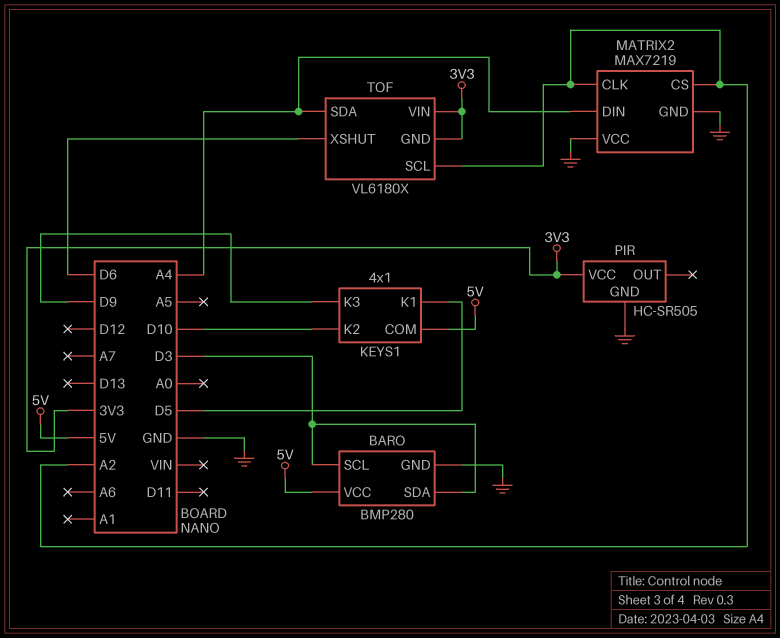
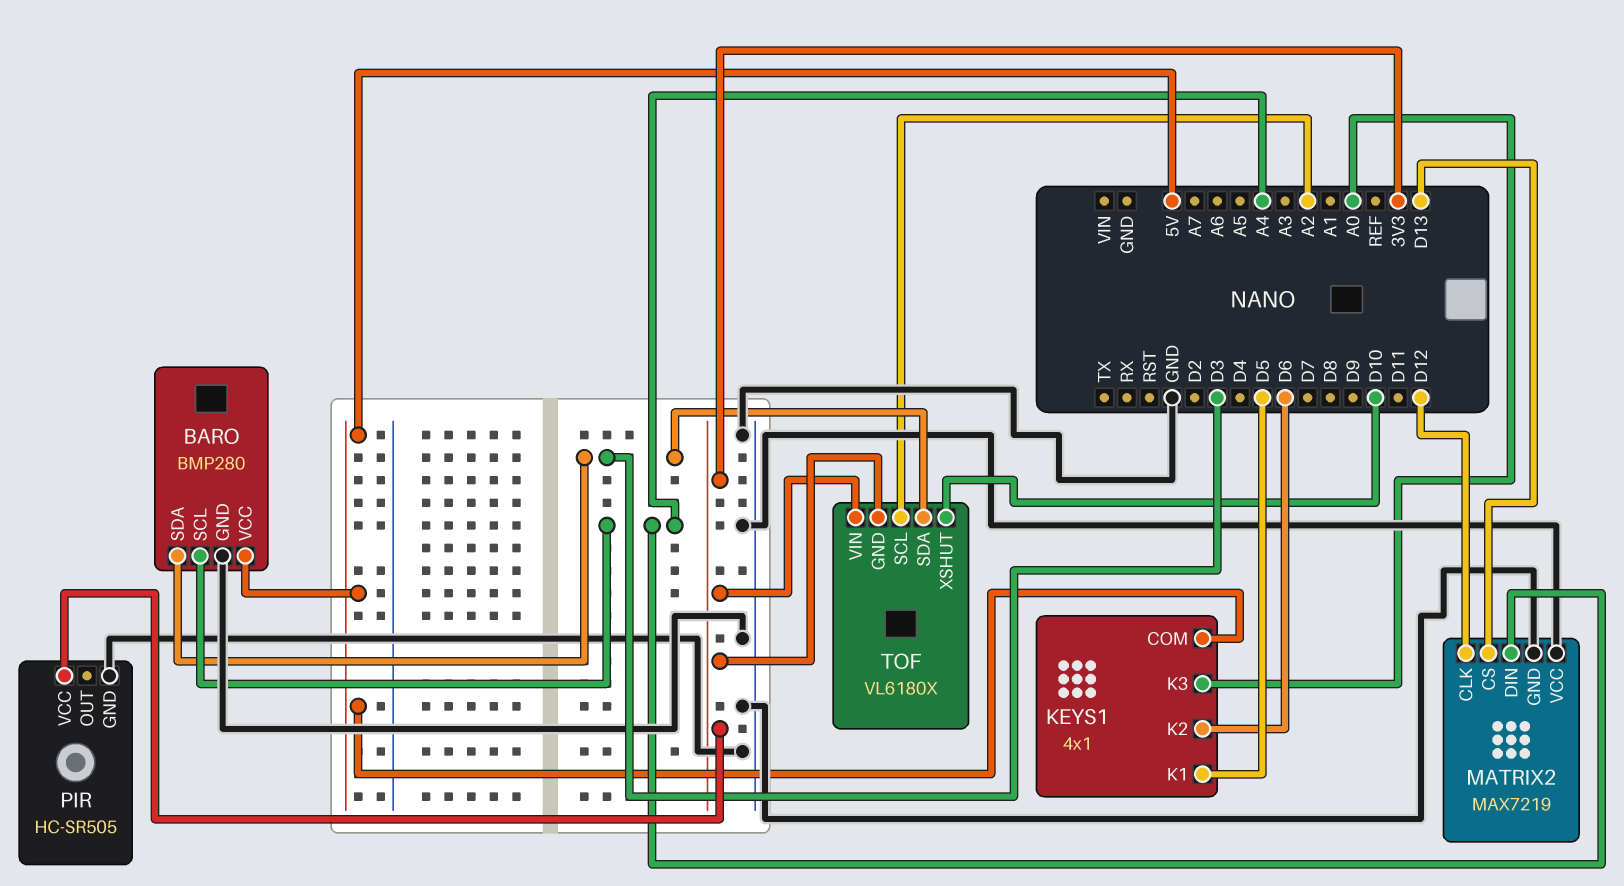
BARO pin SCL: D3 -> A4
KEYS1 pin K2: D10 -> D6
KEYS1 pin K3: D9 -> A0
MATRIX2 pin CLK: A2 -> D12
MATRIX2 pin CS: A2 -> D13
TOF pin SDA: A4 -> D3
TOF pin XSHUT: D6 -> D10

